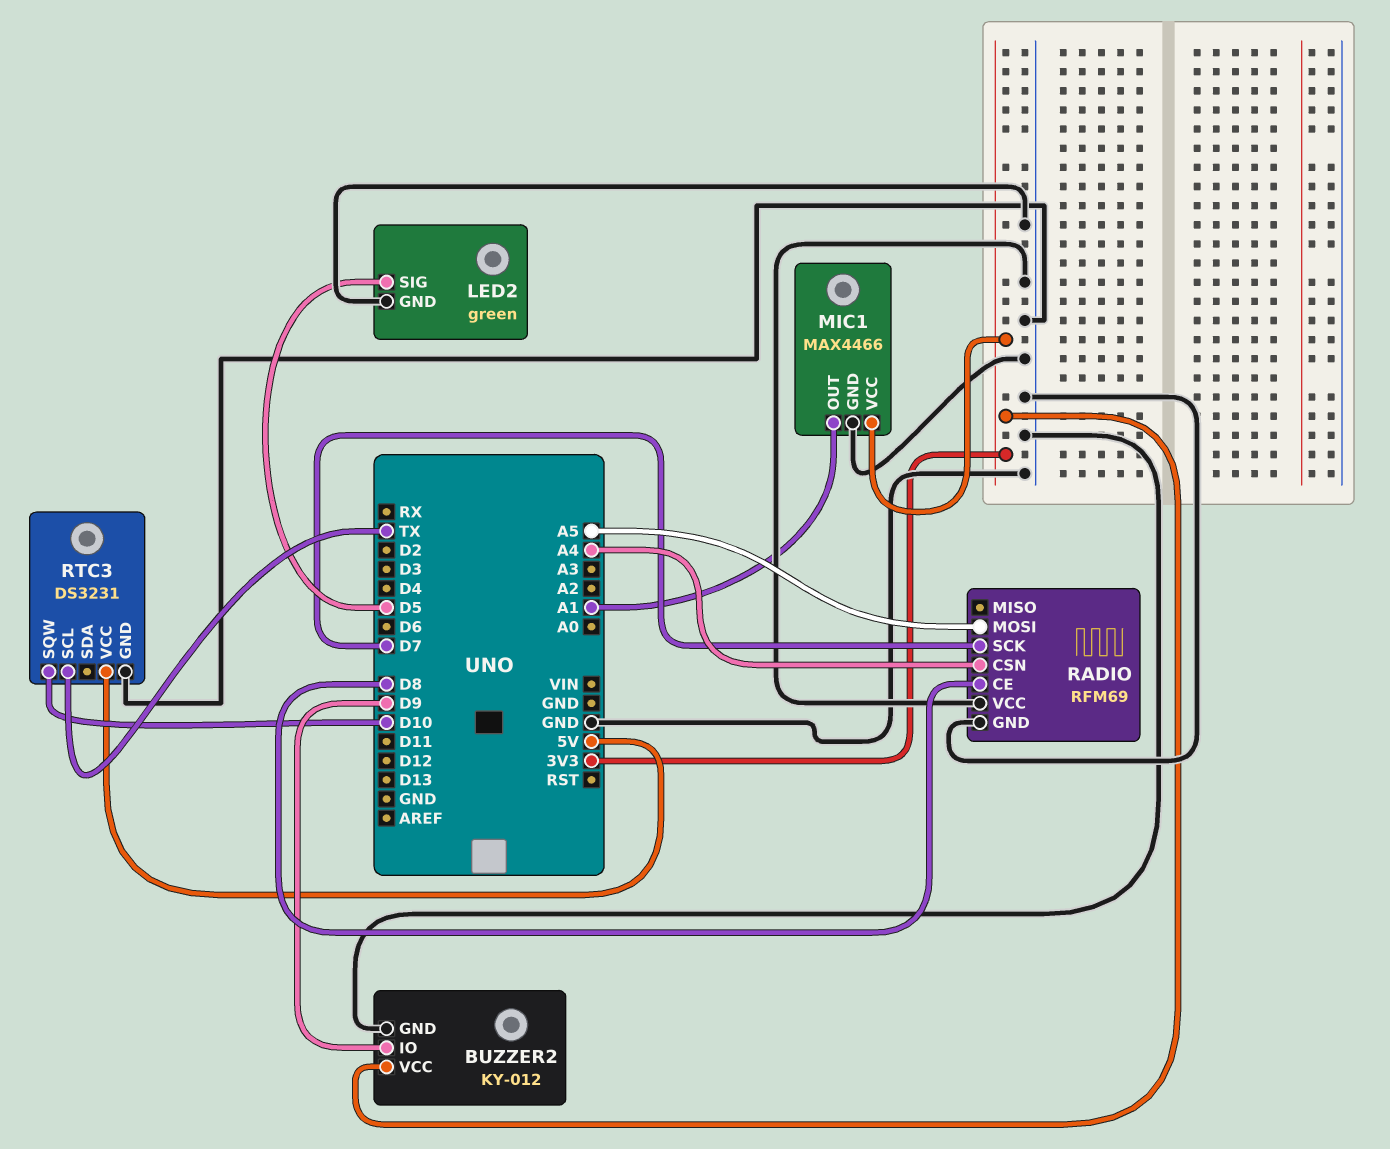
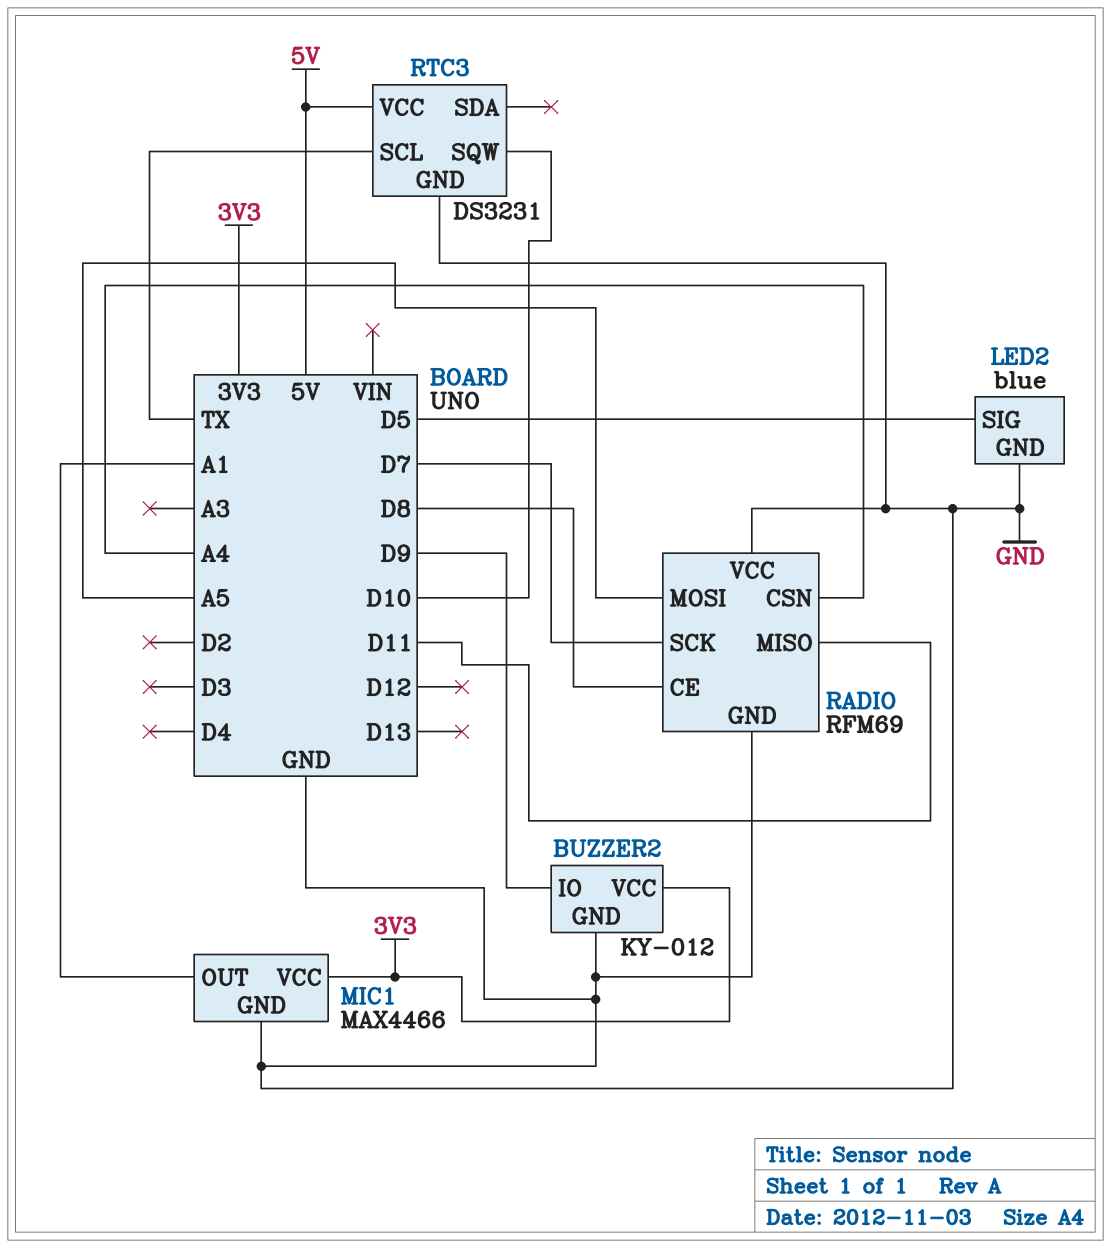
LED2: green -> blue
RADIO pin MISO: none -> D11

